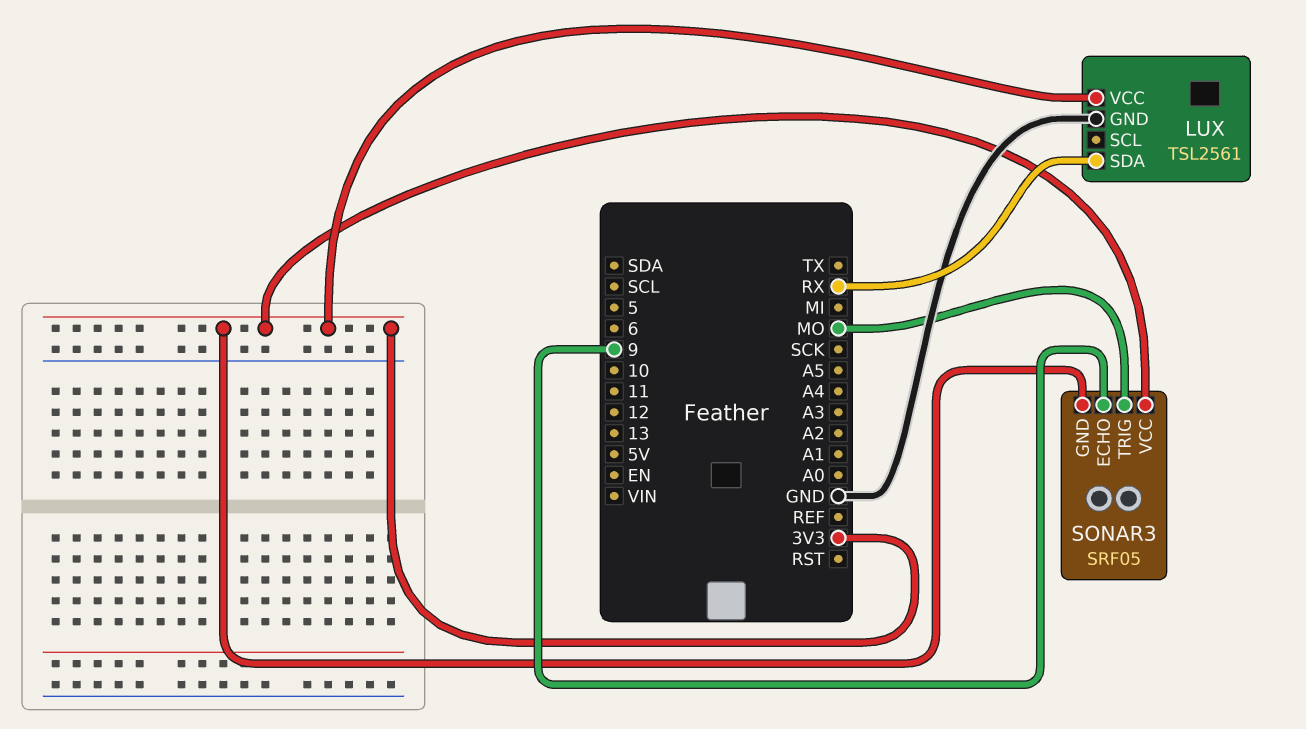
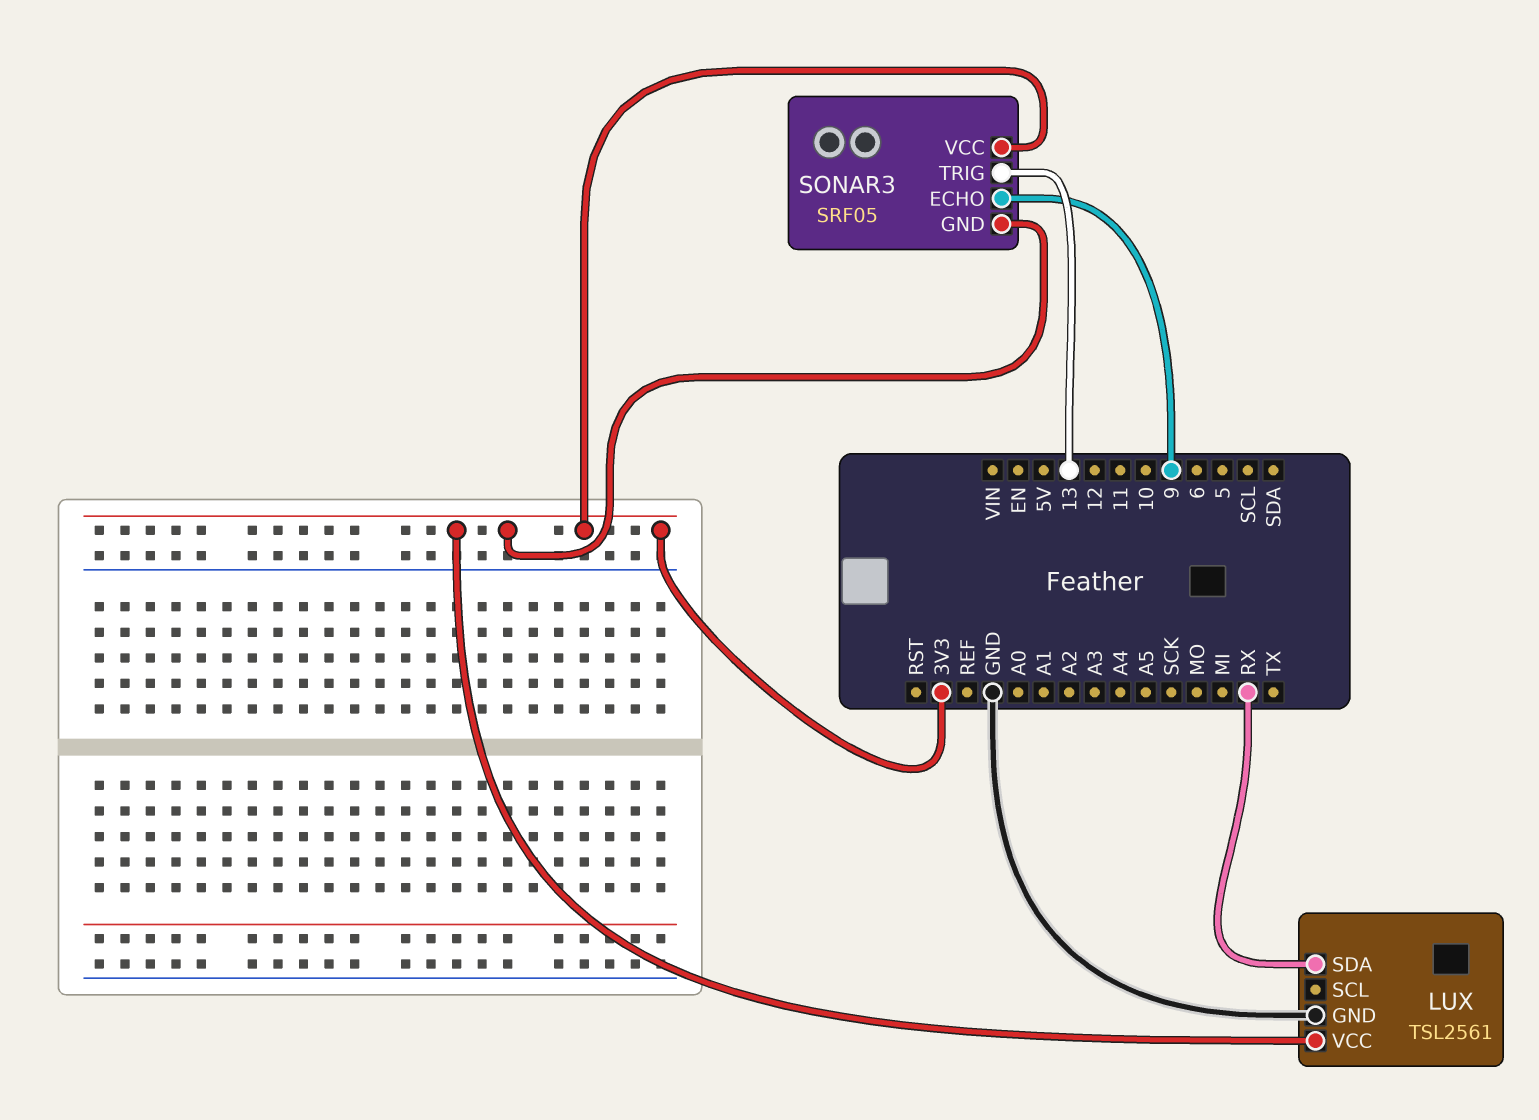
SONAR3 pin TRIG: MO -> 13

